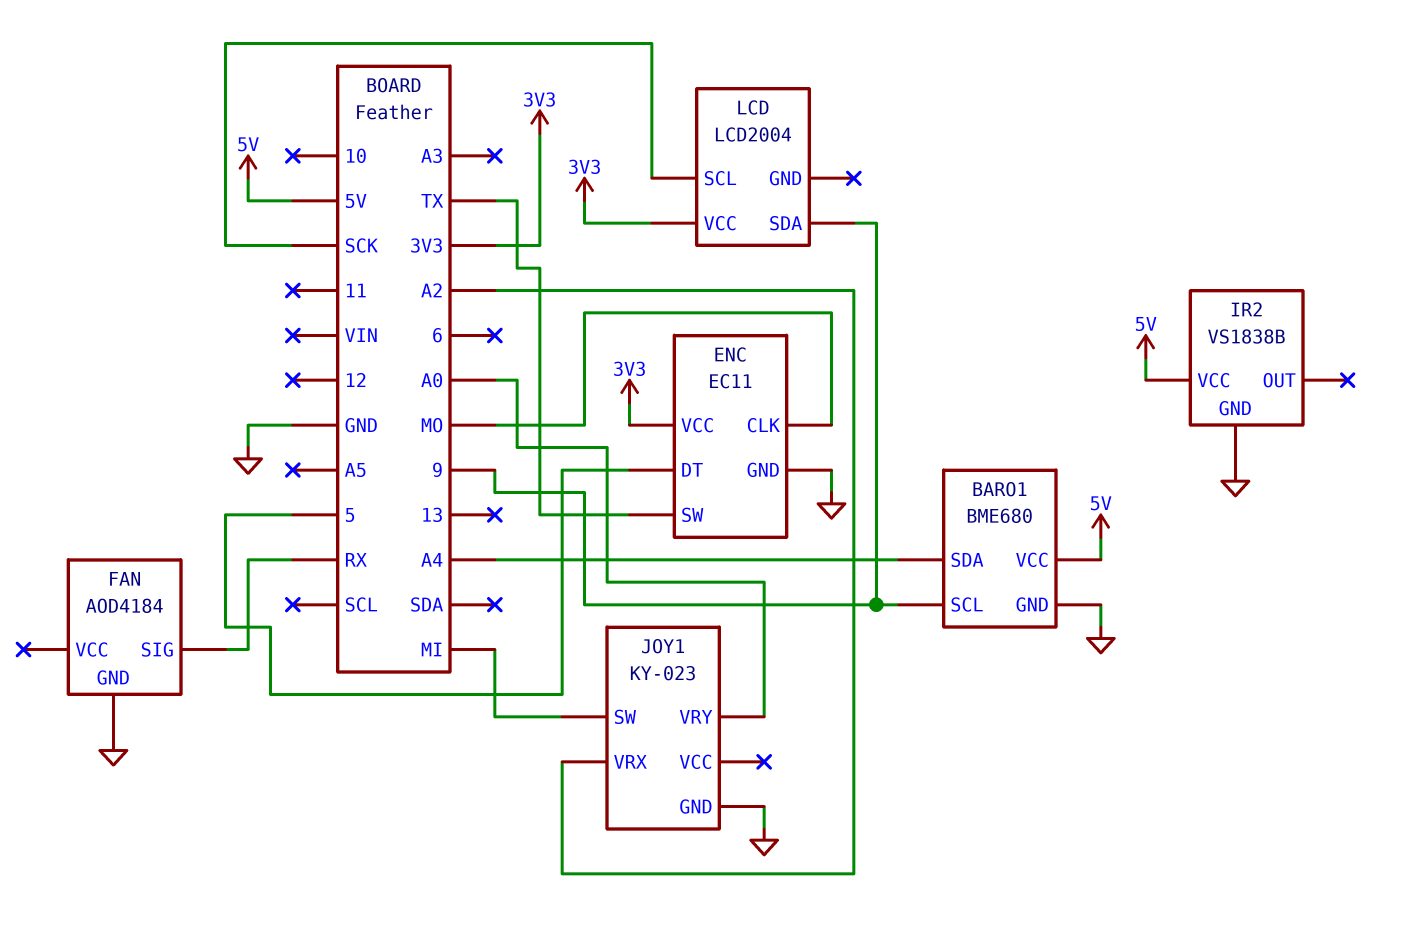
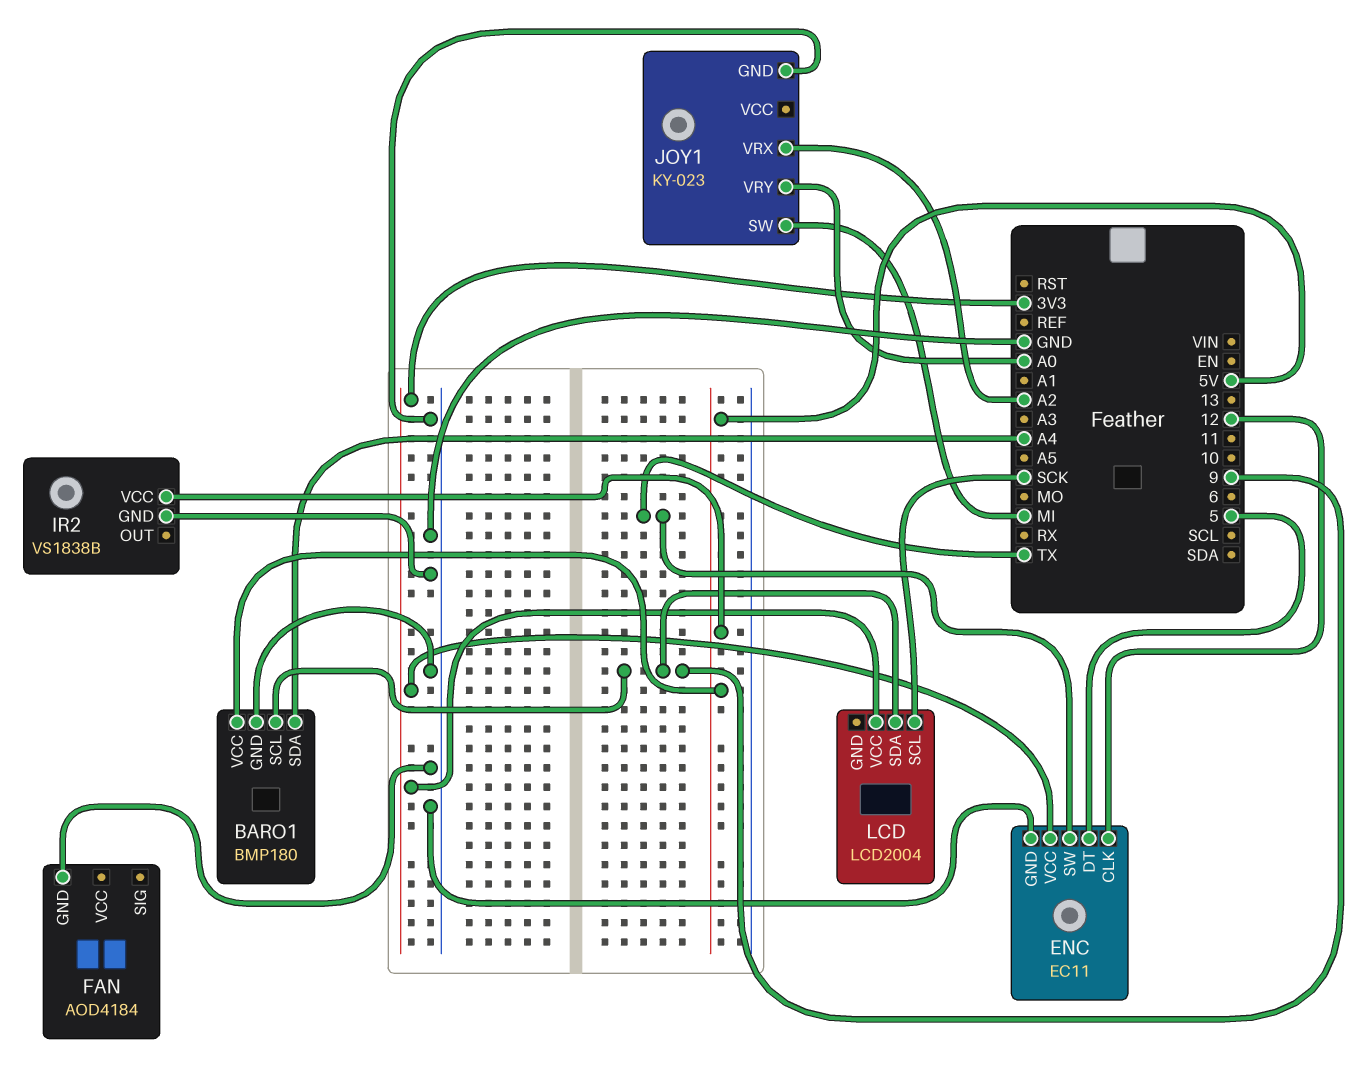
BARO1: BME680 -> BMP180
ENC pin CLK: MO -> 12
FAN pin SIG: RX -> none

